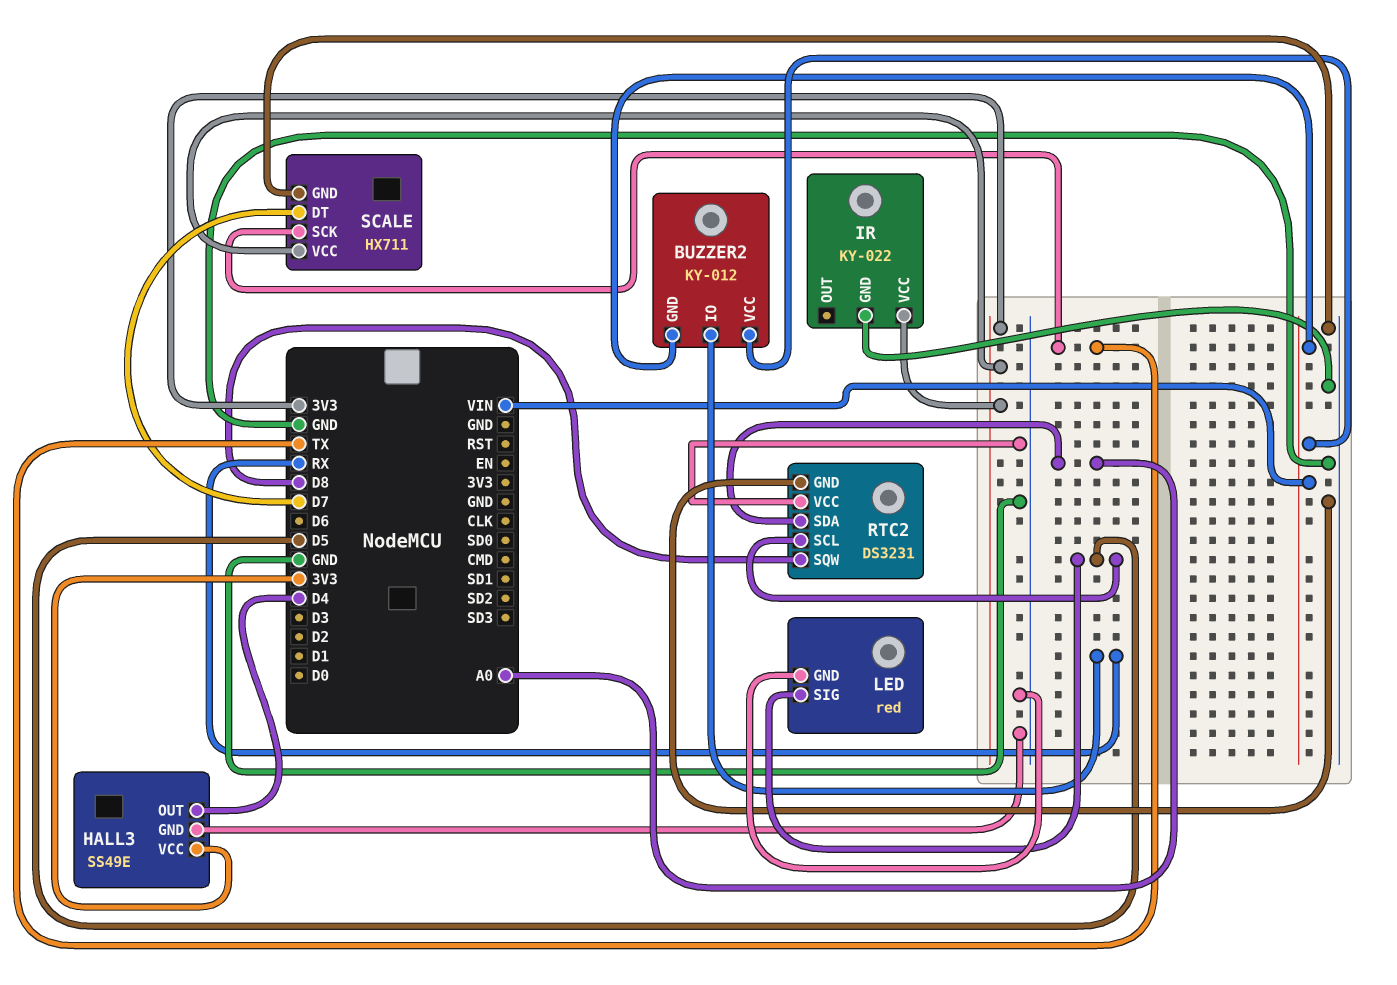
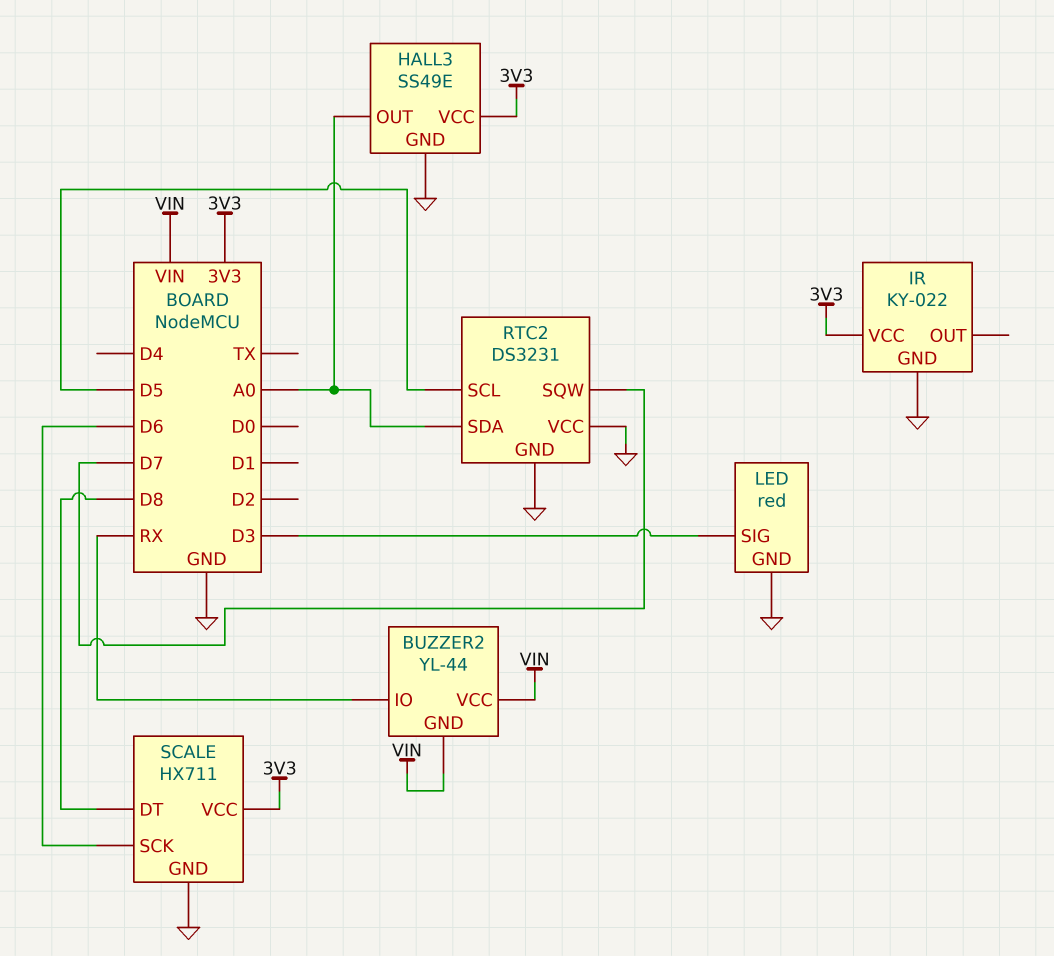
BUZZER2: KY-012 -> YL-44
HALL3 pin OUT: D4 -> A0
LED pin SIG: D5 -> D3
RTC2 pin SQW: D8 -> D7
SCALE pin DT: D7 -> D8
SCALE pin SCK: TX -> D6

